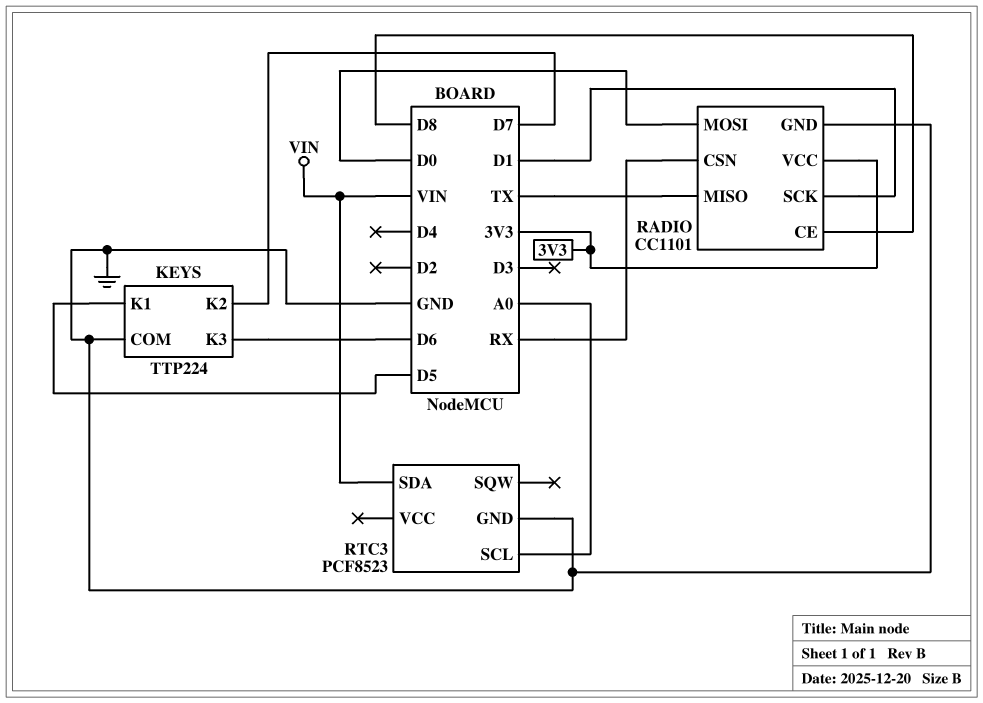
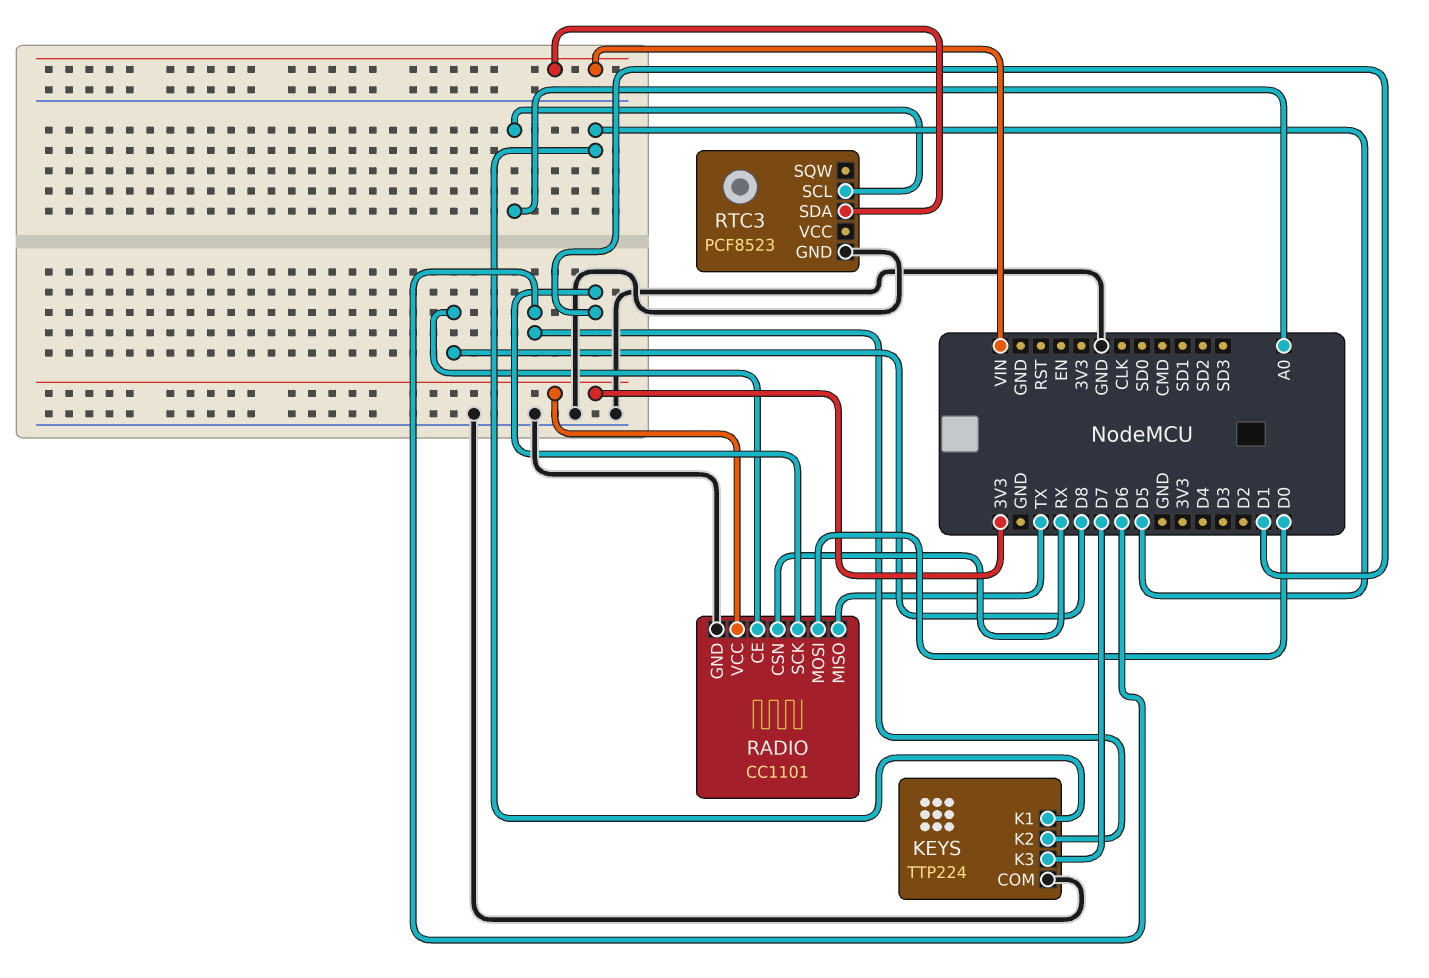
KEYS pin K2: D7 -> D6
KEYS pin K3: D6 -> D7

